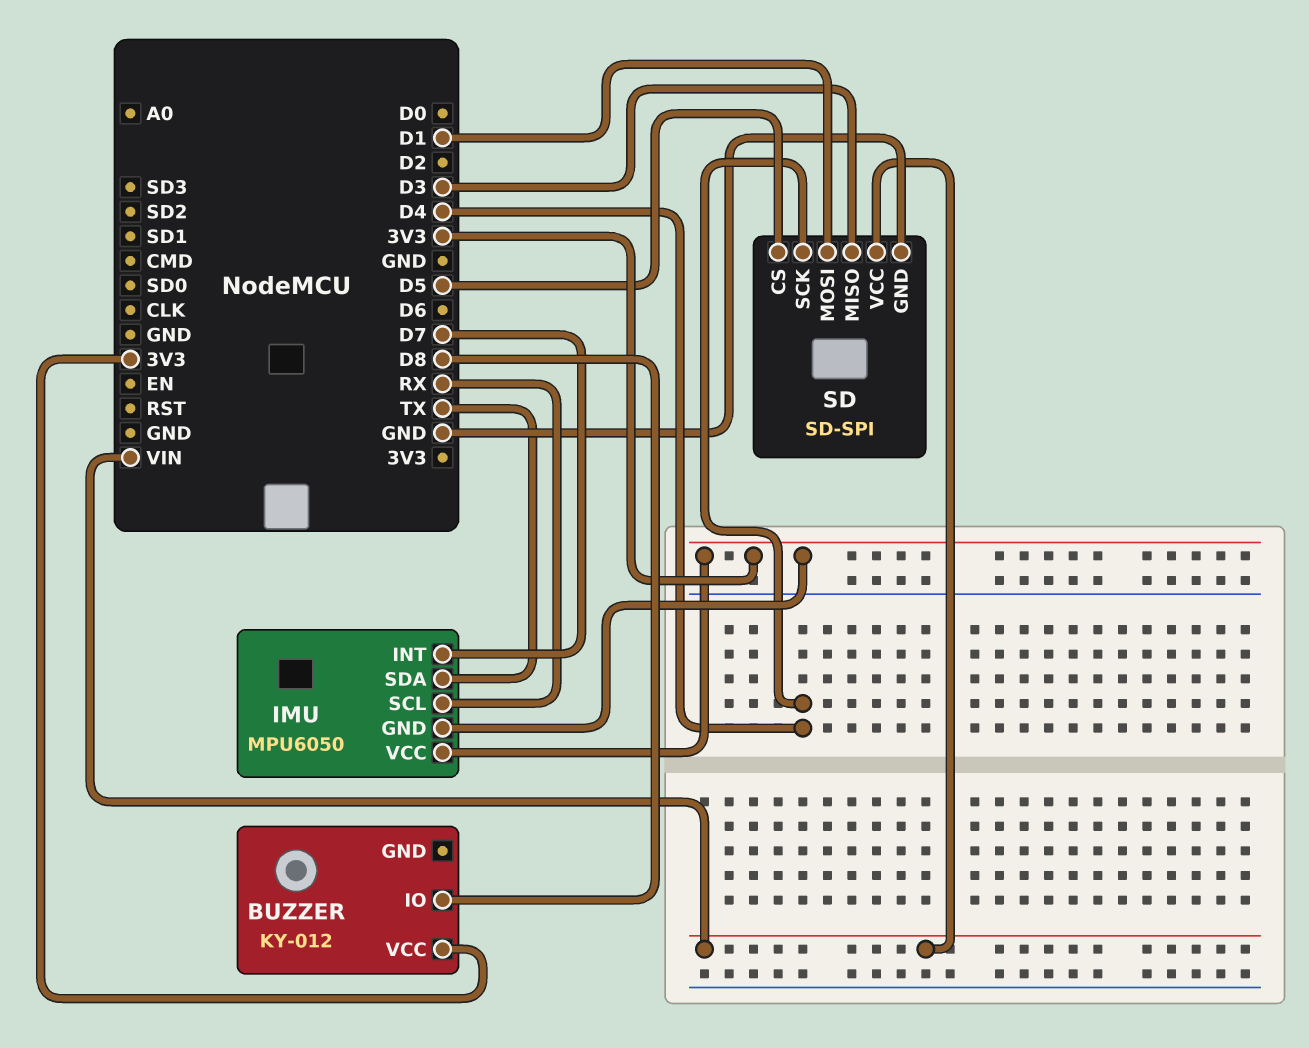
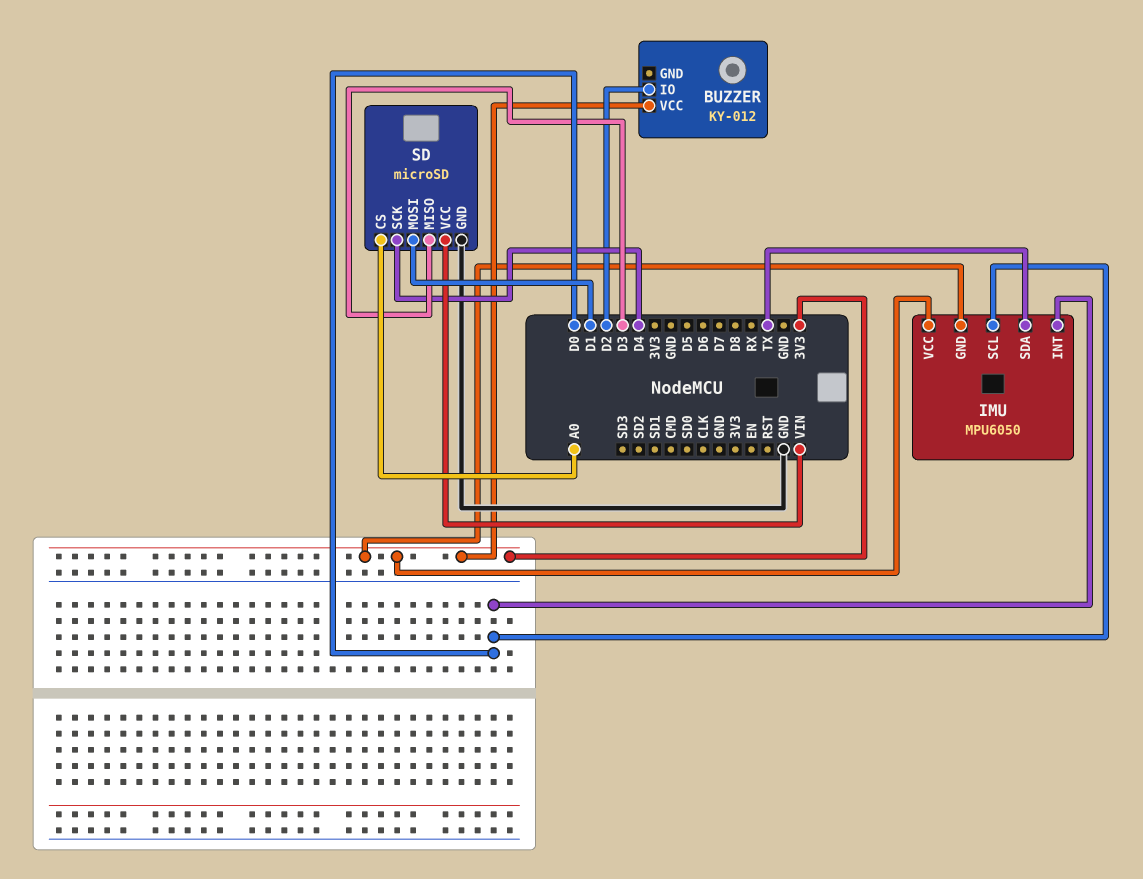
BUZZER pin IO: D8 -> D2
IMU pin INT: D7 -> D0
IMU pin SCL: RX -> D0
SD: SD-SPI -> microSD
SD pin CS: D5 -> A0

